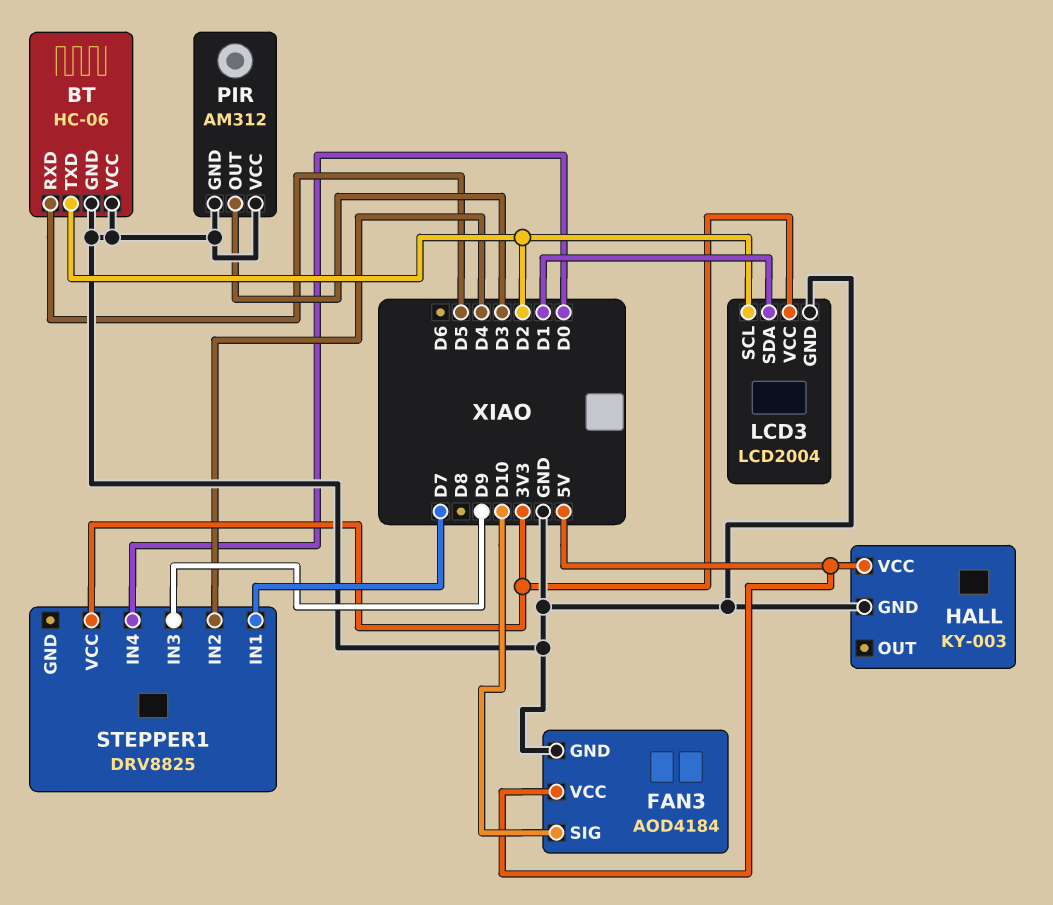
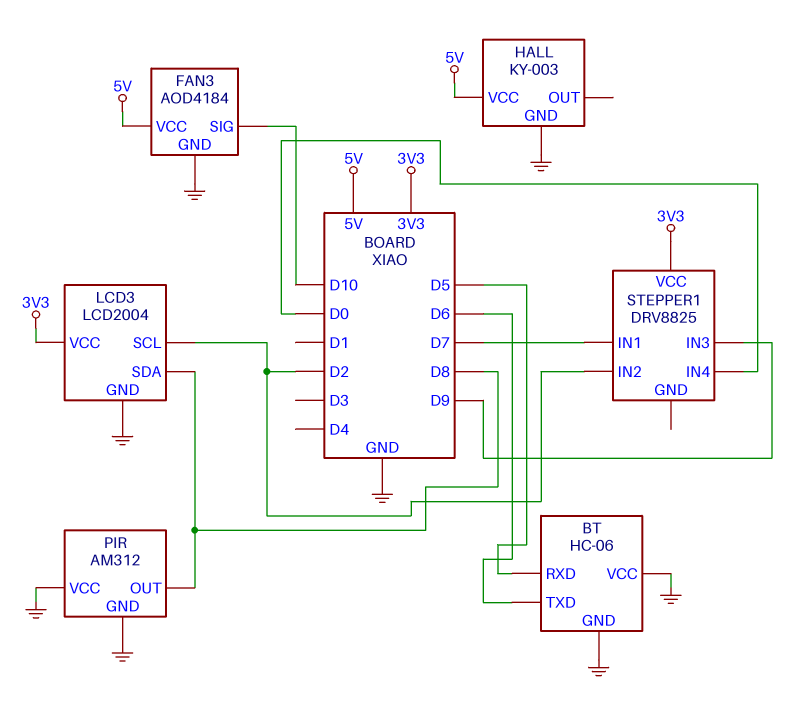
BT pin TXD: D2 -> D6
LCD3 pin SDA: D1 -> D8
PIR pin OUT: D3 -> D8
STEPPER1 pin IN2: D4 -> D2

